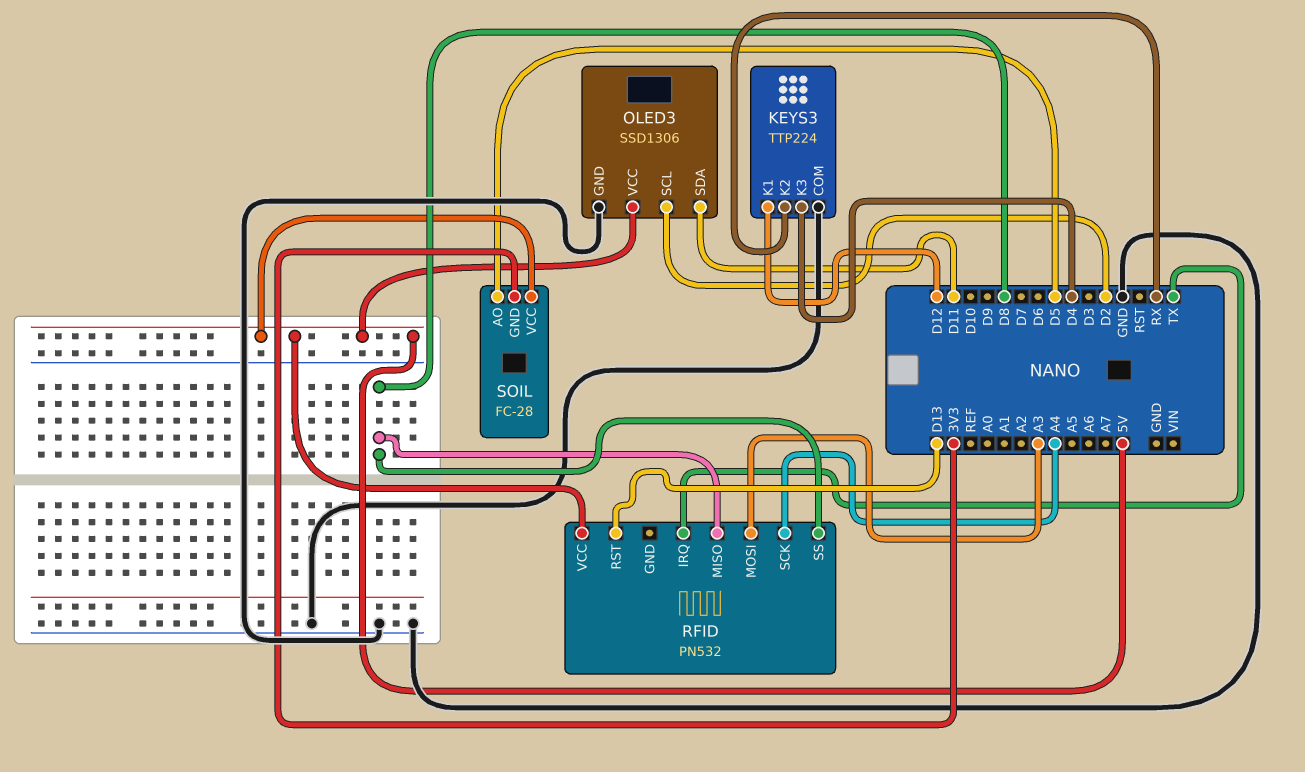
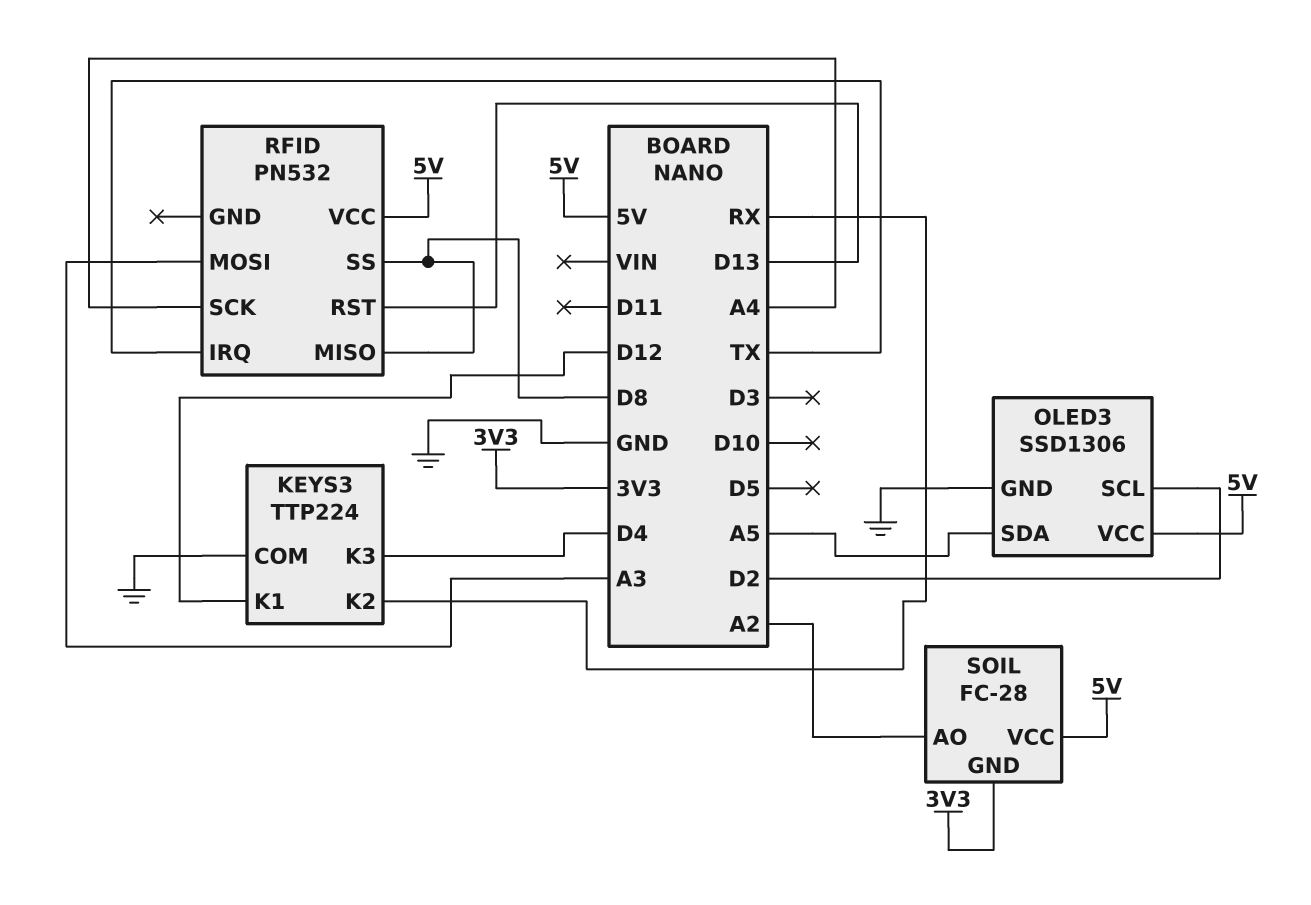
OLED3 pin SDA: D11 -> A5
SOIL pin AO: D5 -> A2

